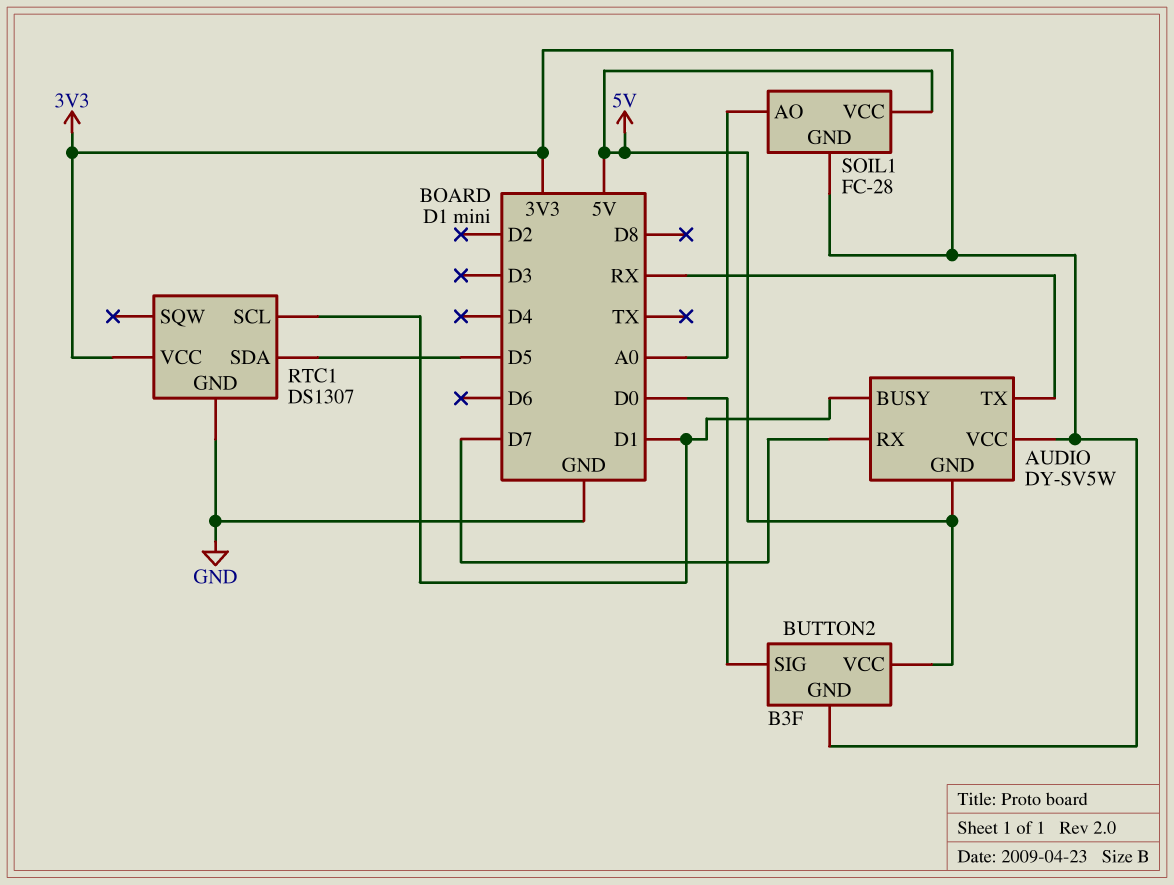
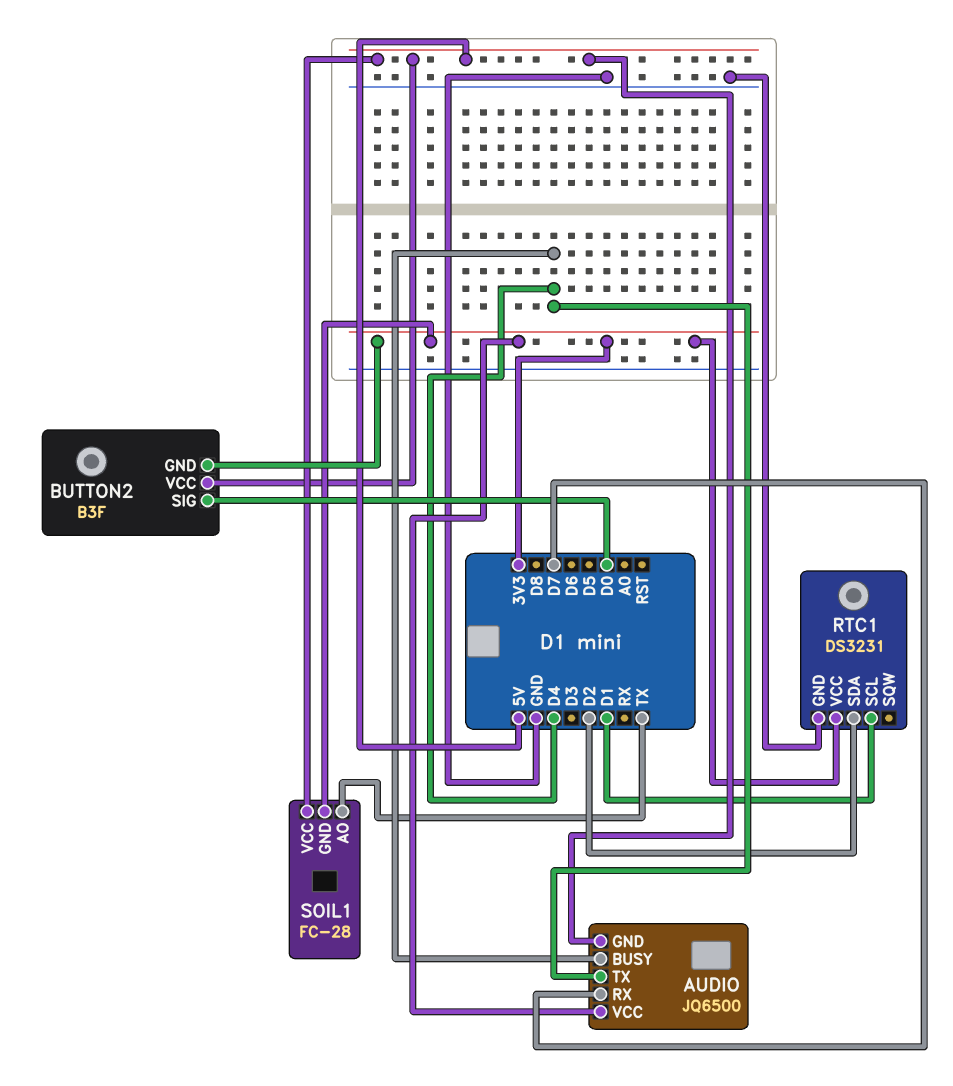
AUDIO: DY-SV5W -> JQ6500
AUDIO pin BUSY: D1 -> D4
AUDIO pin TX: RX -> D4
RTC1: DS1307 -> DS3231
RTC1 pin SDA: D5 -> D2
SOIL1 pin AO: A0 -> TX

